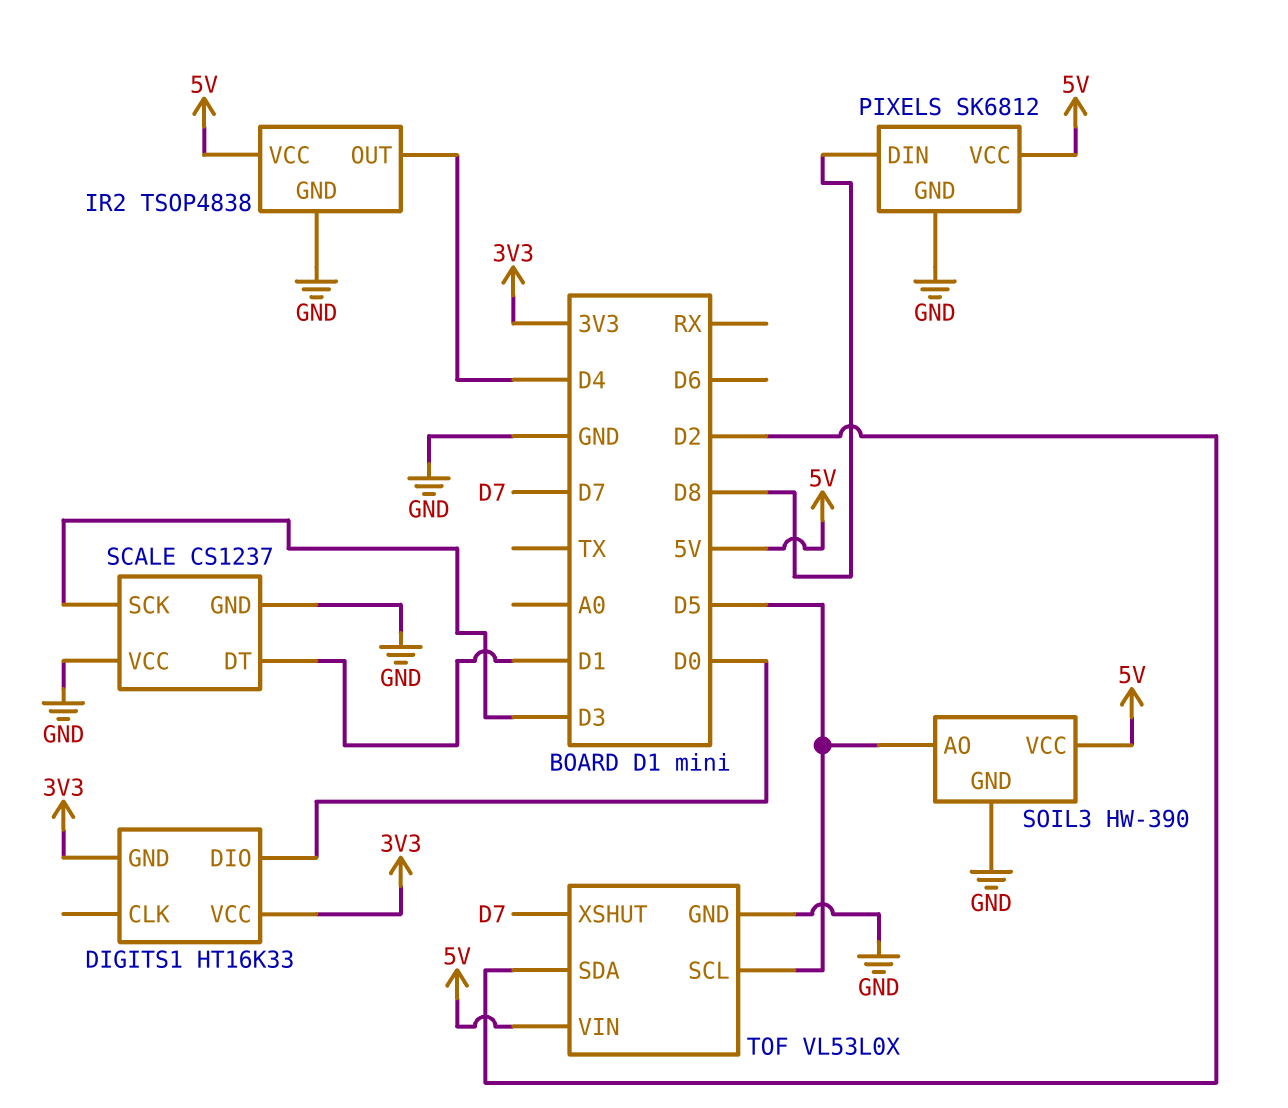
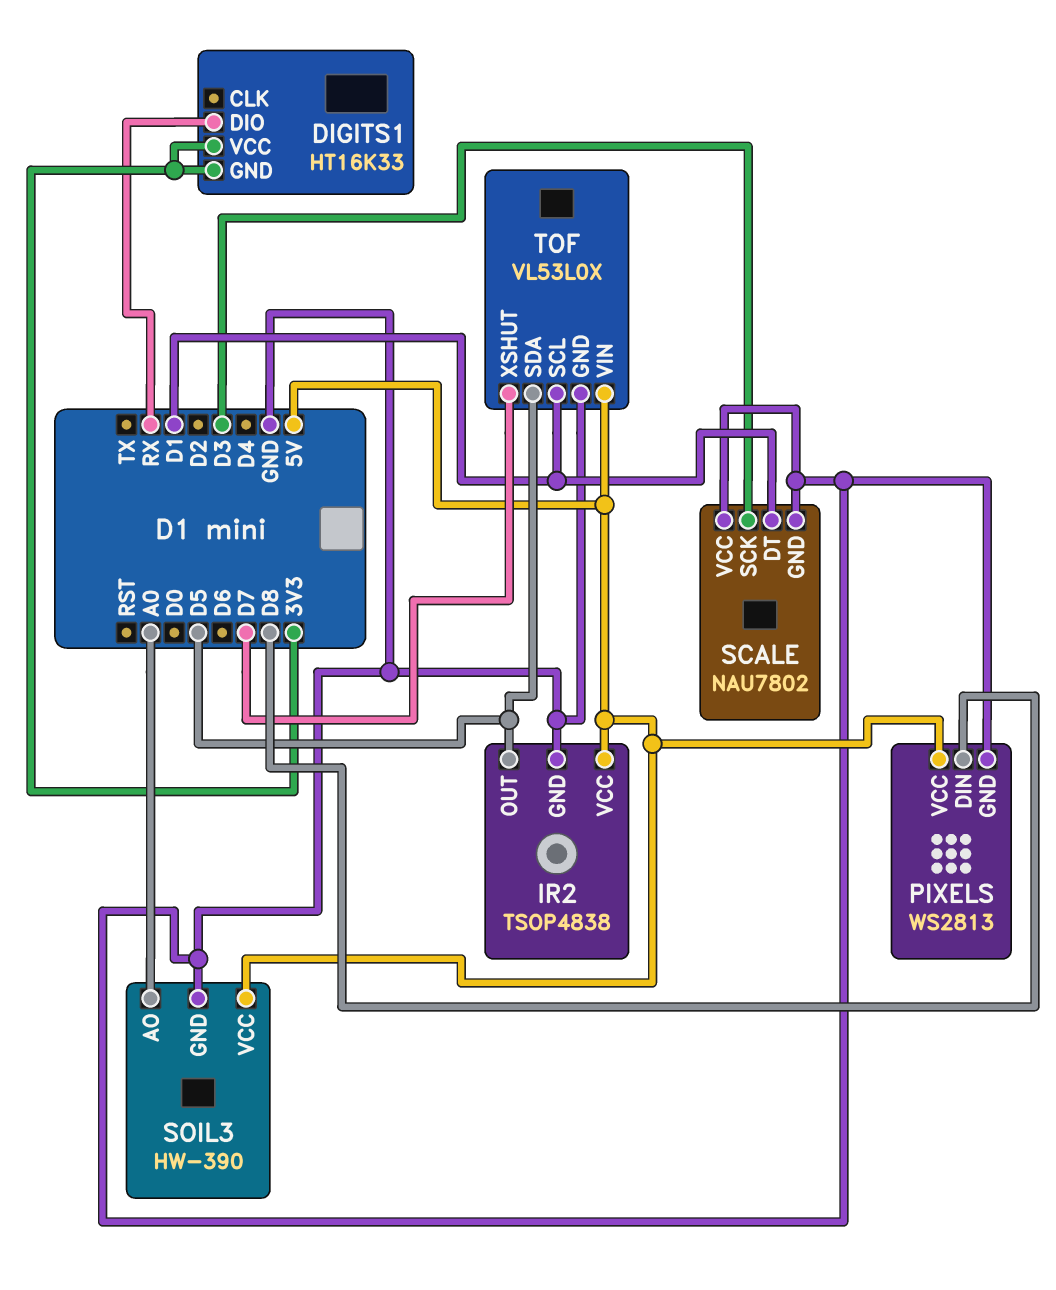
DIGITS1 pin DIO: D0 -> RX
IR2 pin OUT: D4 -> D5
PIXELS: SK6812 -> WS2813
SCALE: CS1237 -> NAU7802
SOIL3 pin AO: D5 -> A0
TOF pin SCL: D5 -> D1
TOF pin SDA: D2 -> D5

